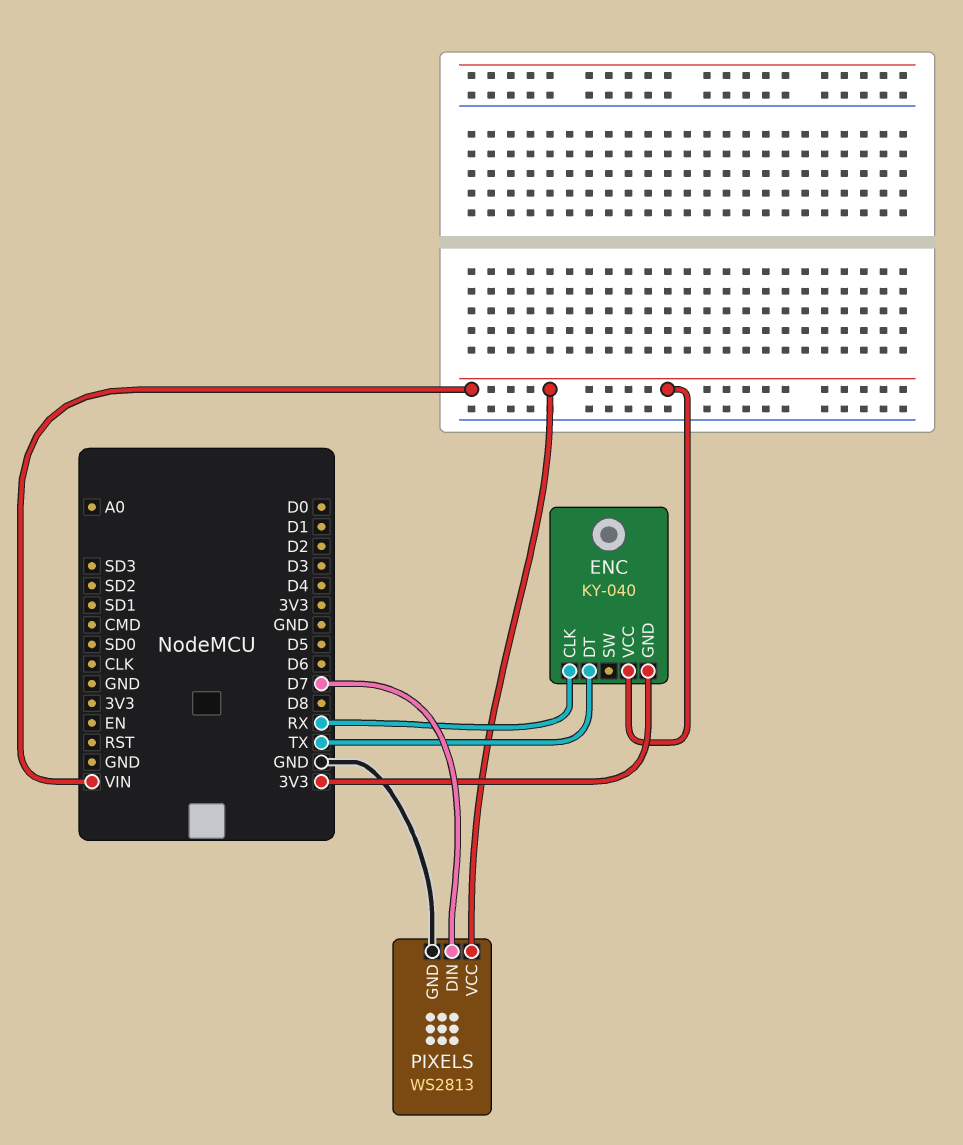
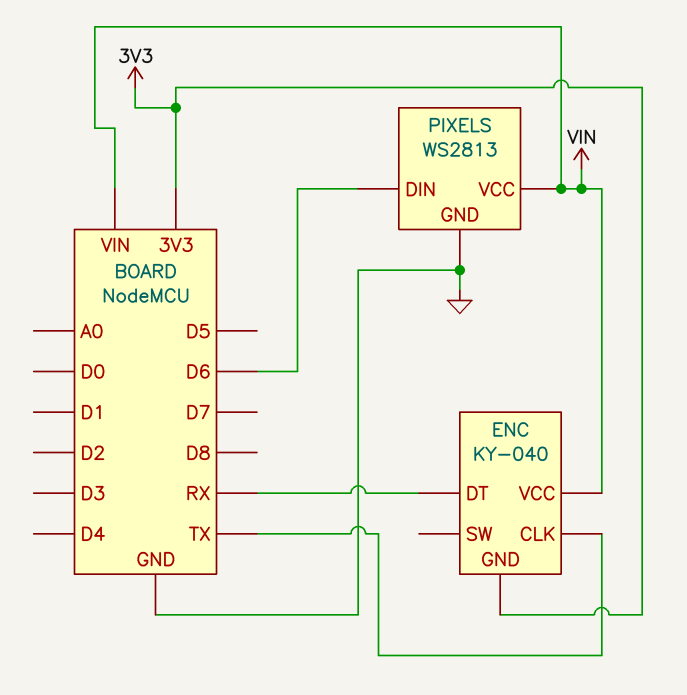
ENC pin CLK: RX -> TX
ENC pin DT: TX -> RX
PIXELS pin DIN: D7 -> D6

